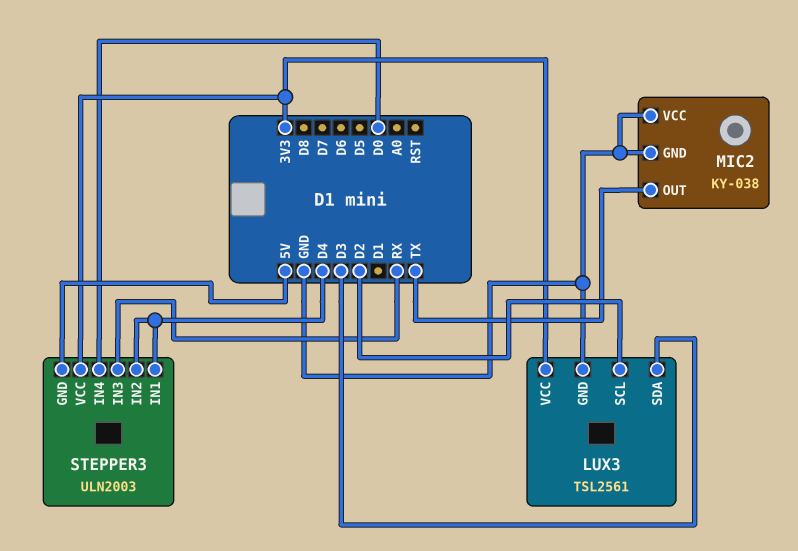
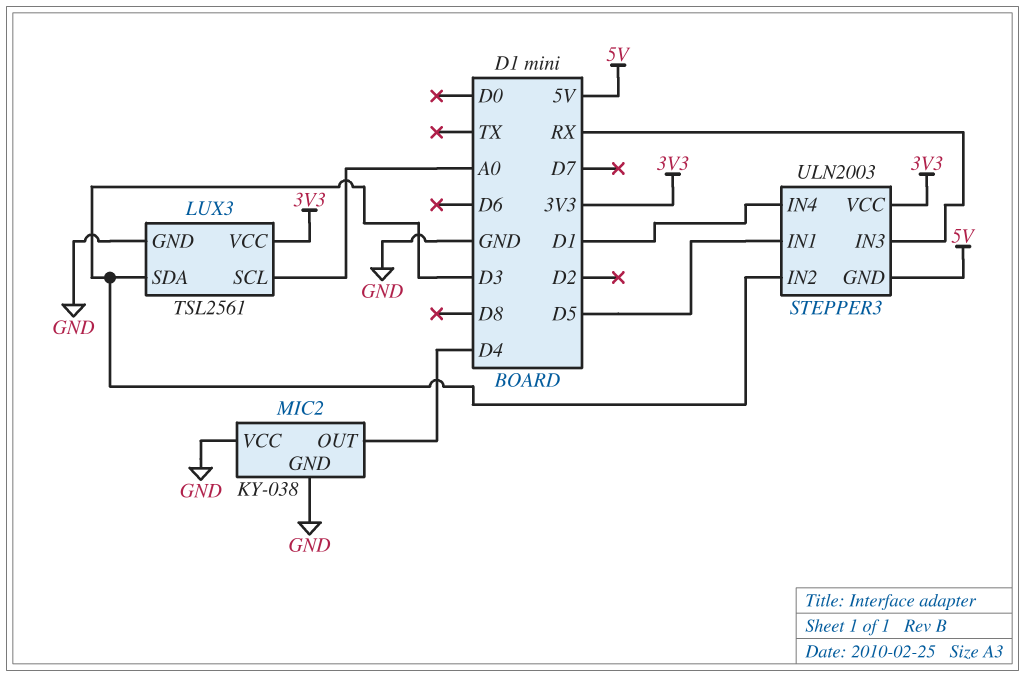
LUX3 pin SCL: D2 -> A0
MIC2 pin OUT: TX -> D4
STEPPER3 pin IN1: D4 -> D5
STEPPER3 pin IN2: D4 -> D3
STEPPER3 pin IN4: D0 -> D1

